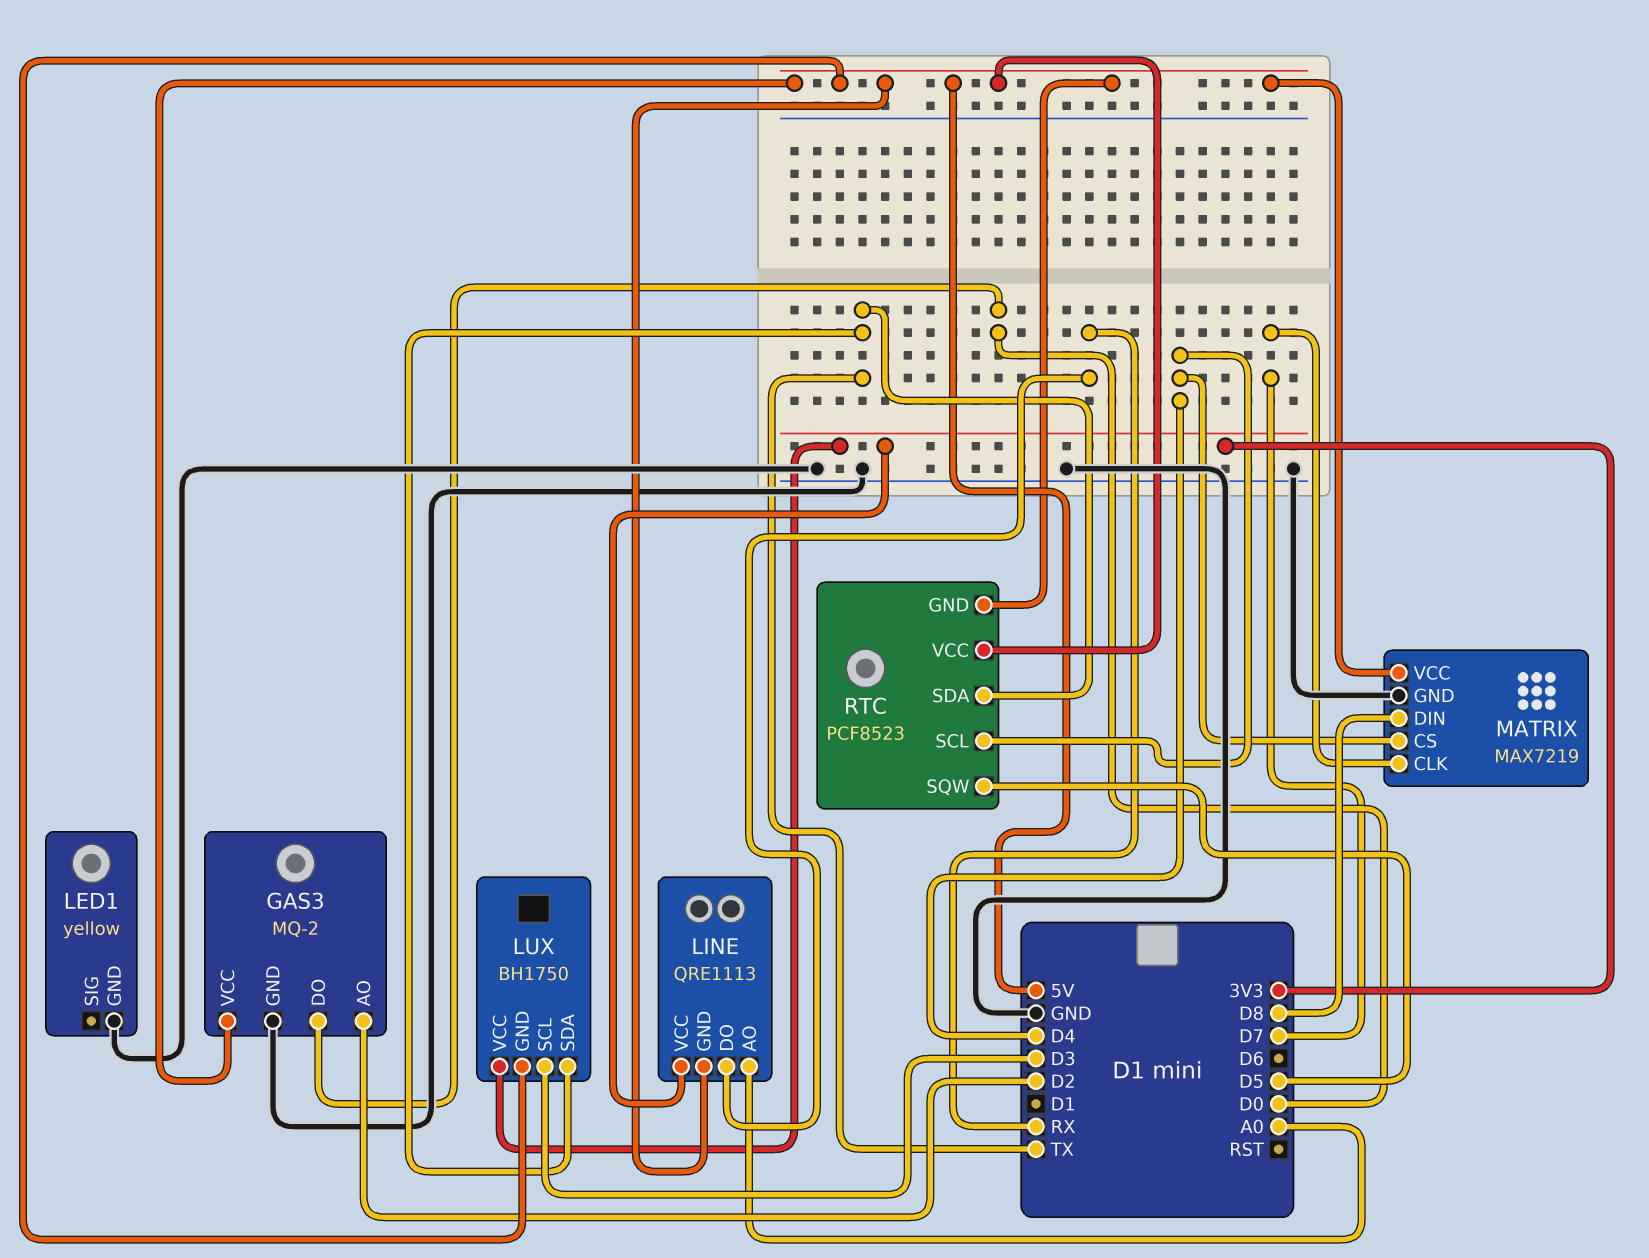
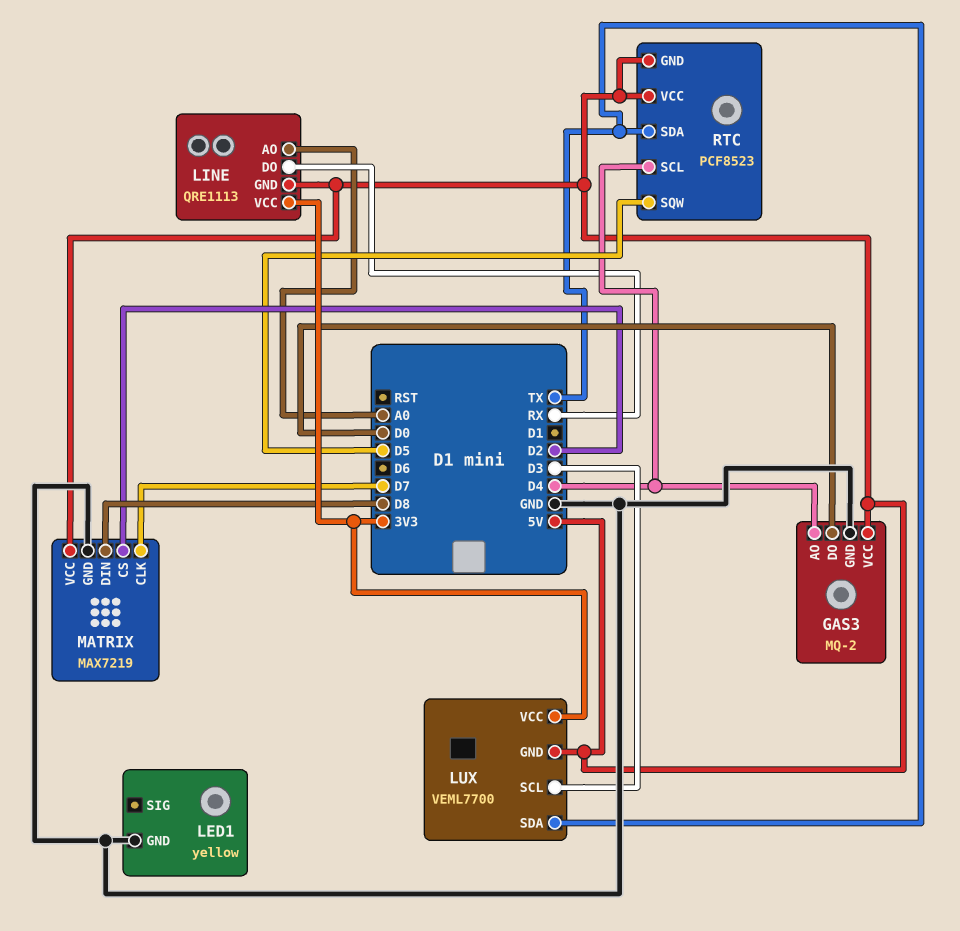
GAS3 pin AO: D2 -> D4
LUX: BH1750 -> VEML7700
MATRIX pin CS: D4 -> D2

